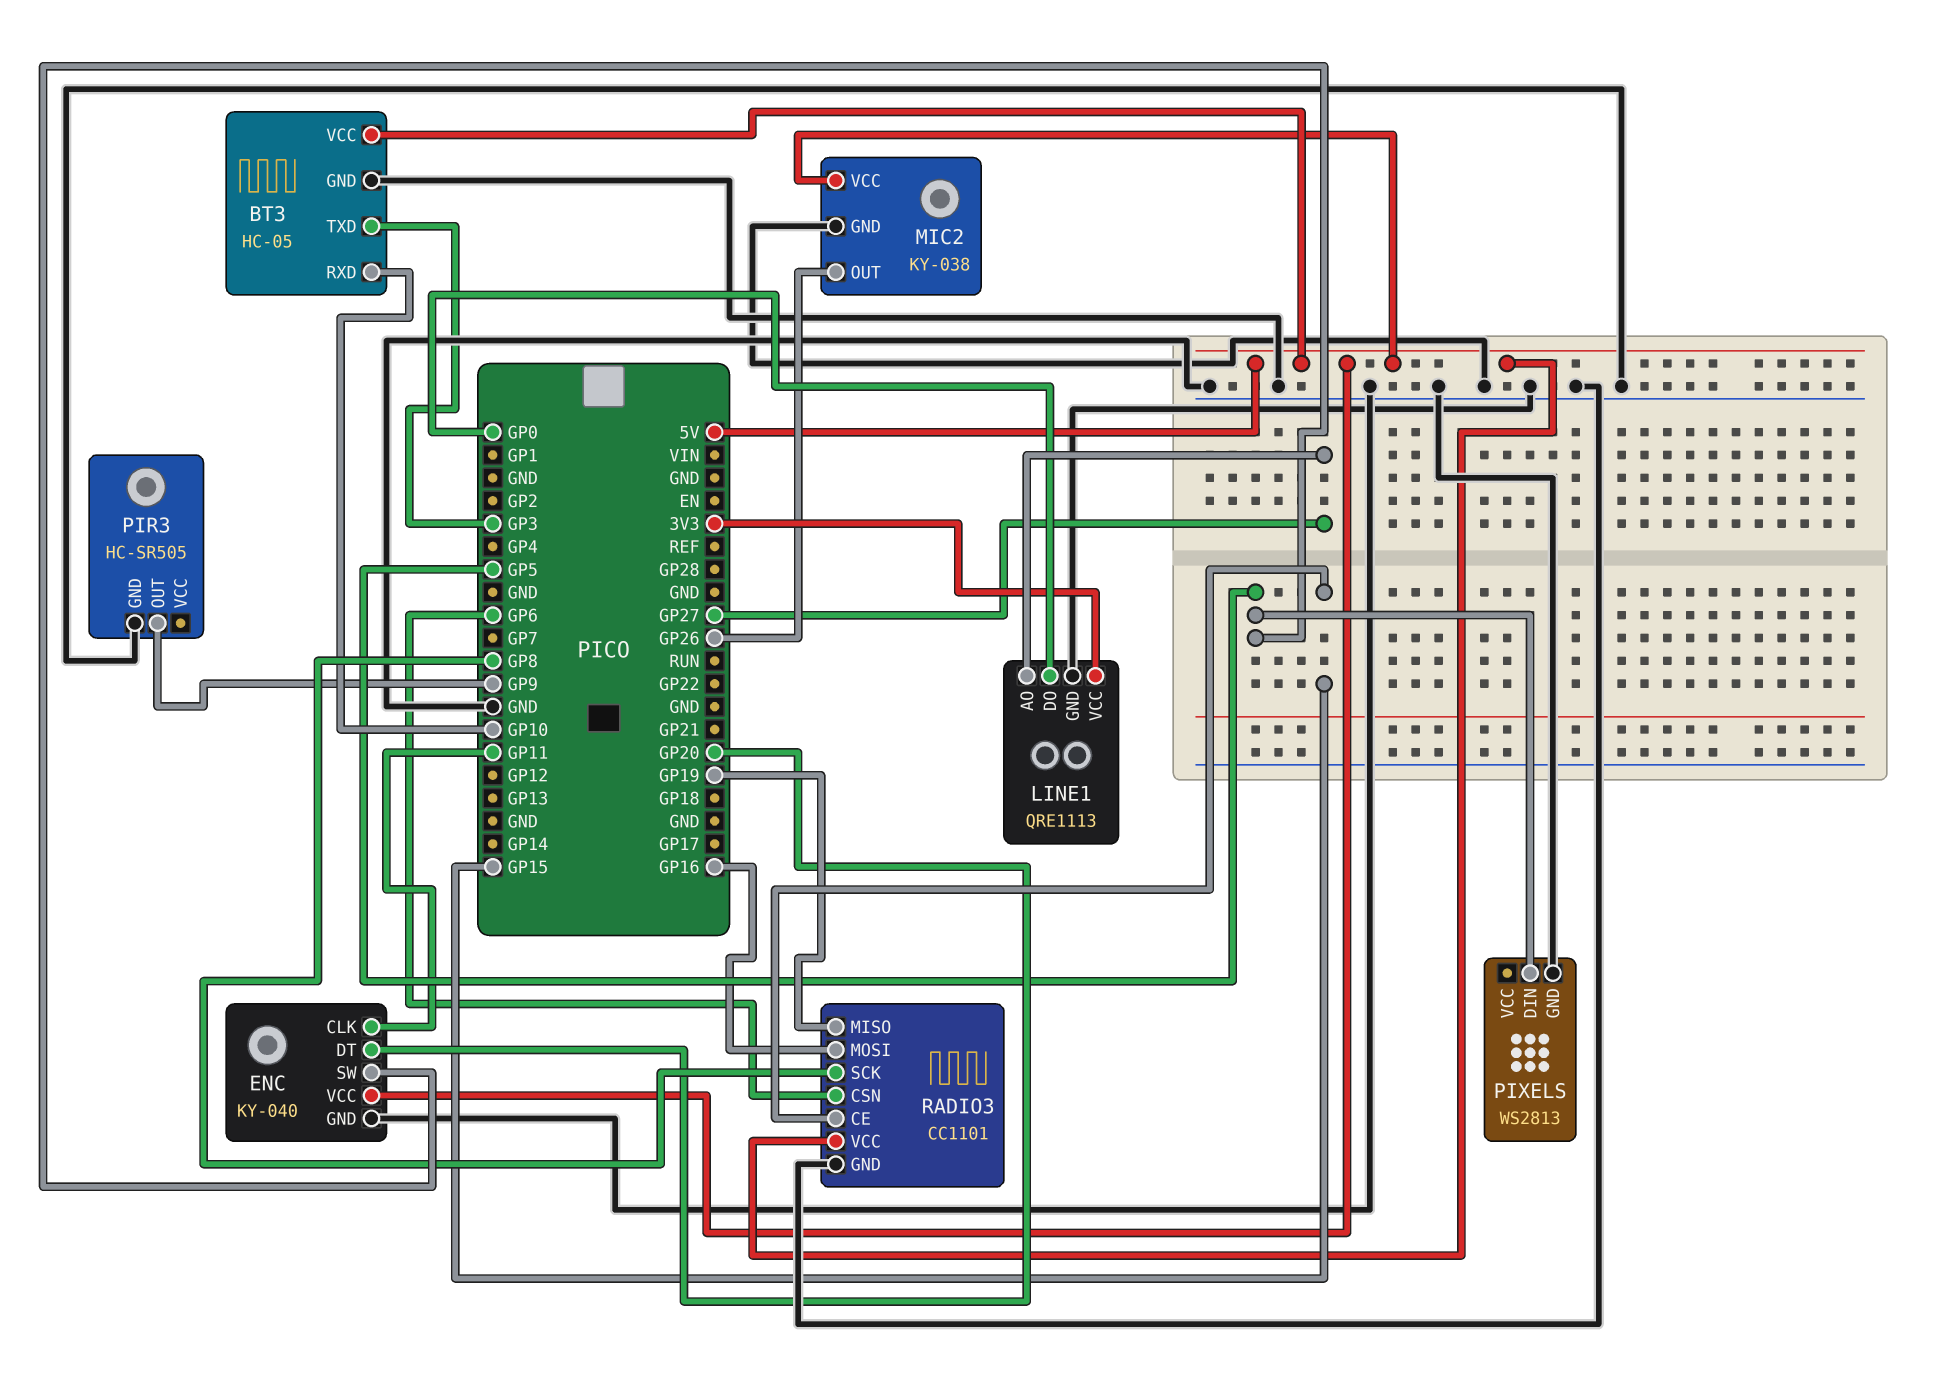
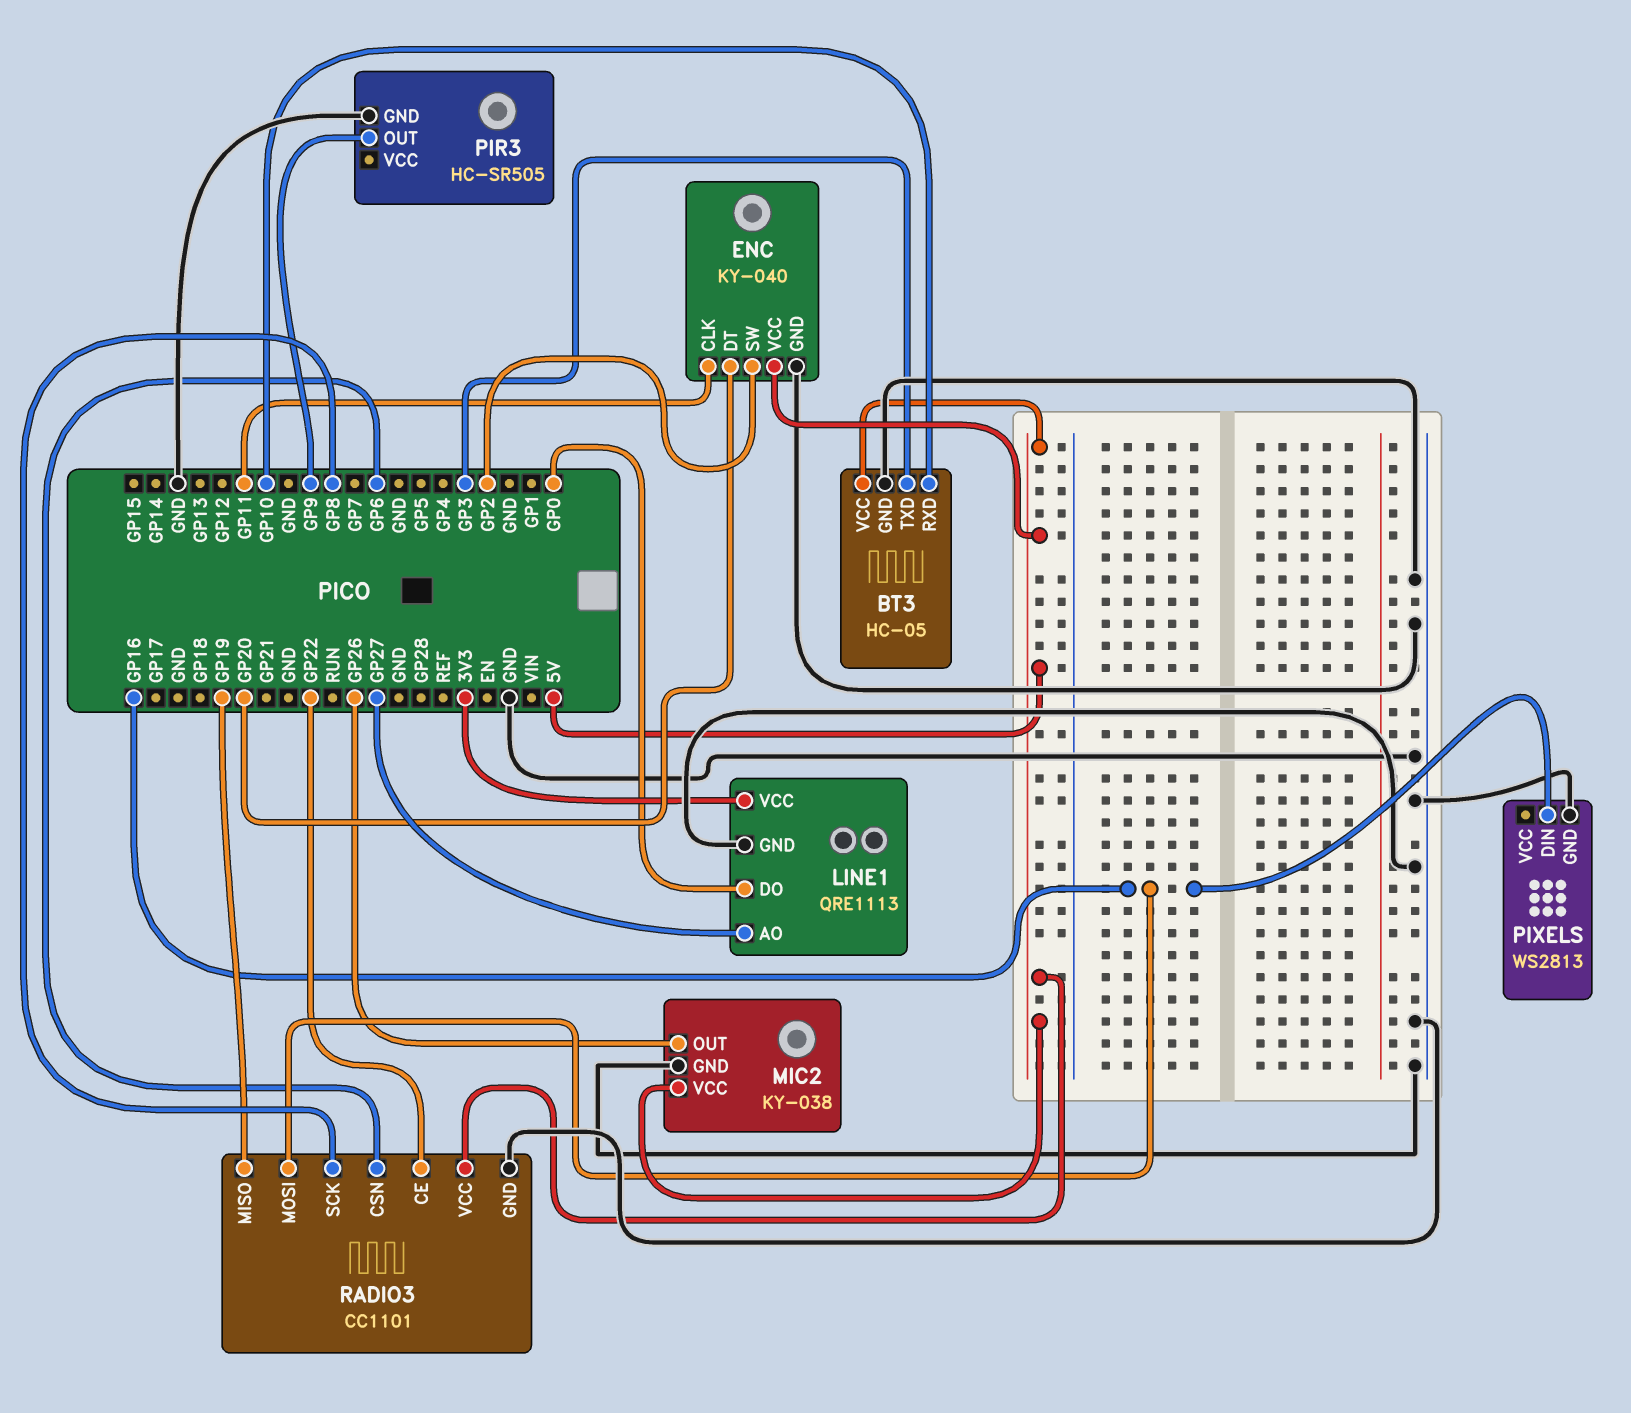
ENC pin SW: GP5 -> GP2
PIXELS pin DIN: GP5 -> GP16
RADIO3 pin CE: GP15 -> GP22

